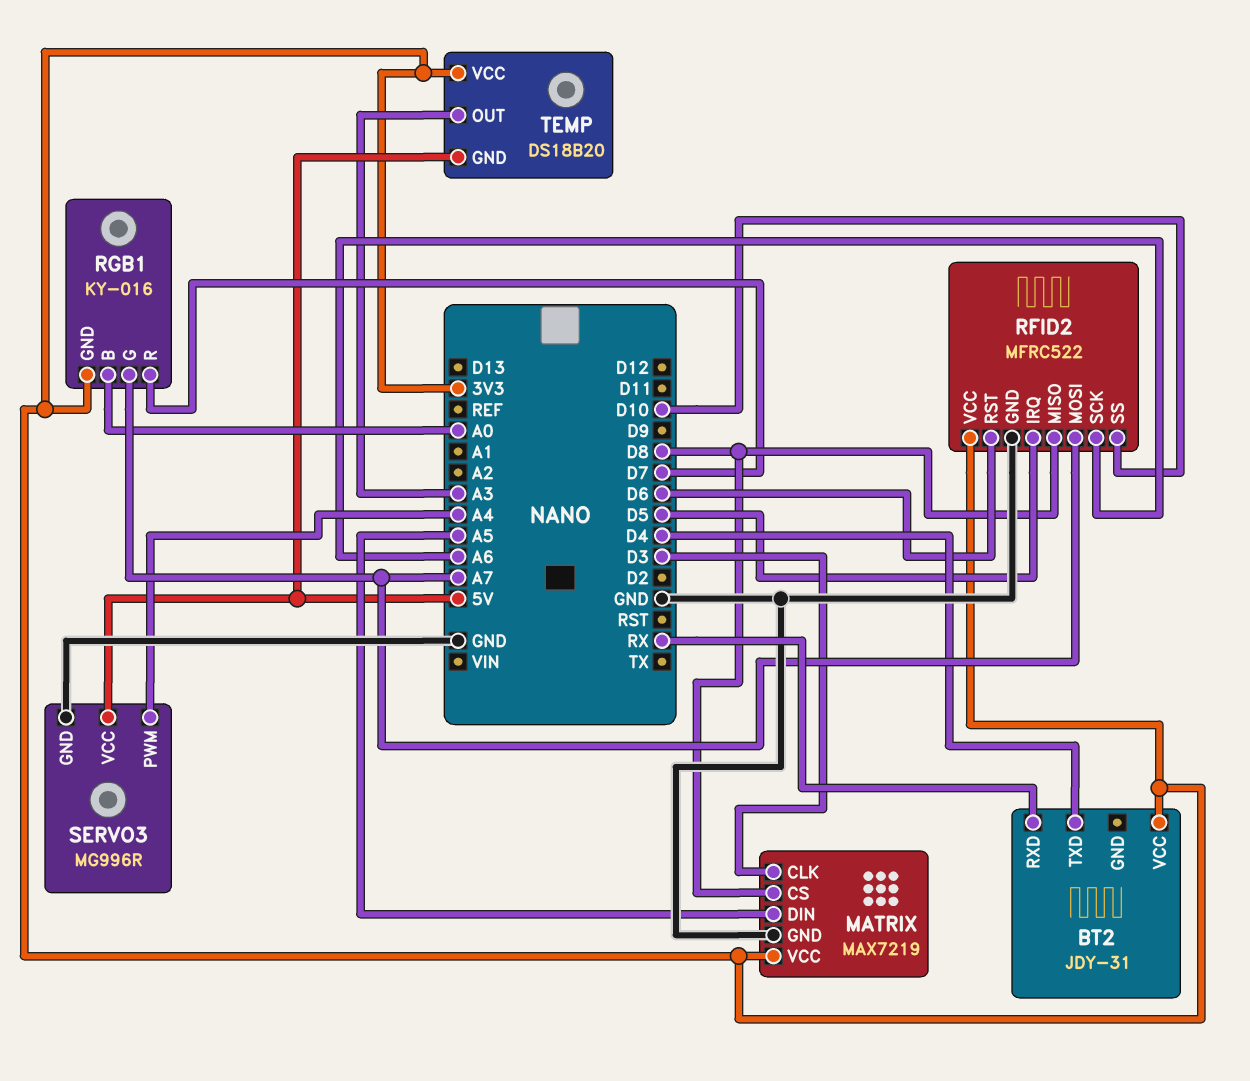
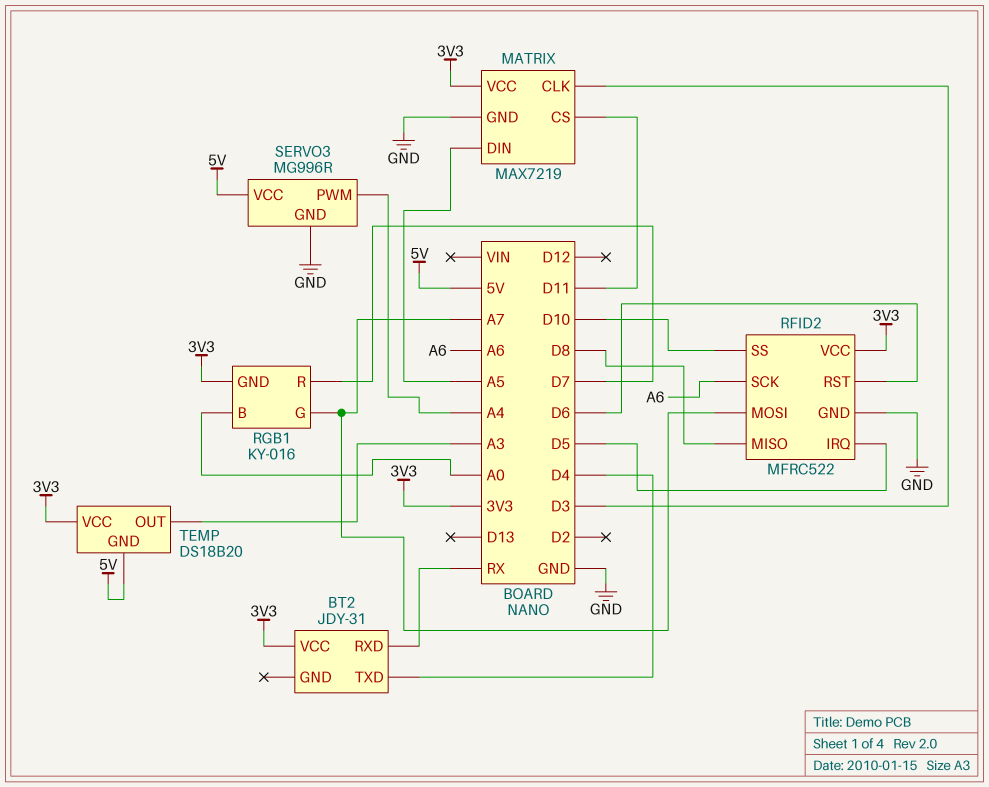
MATRIX pin CS: D8 -> D11

